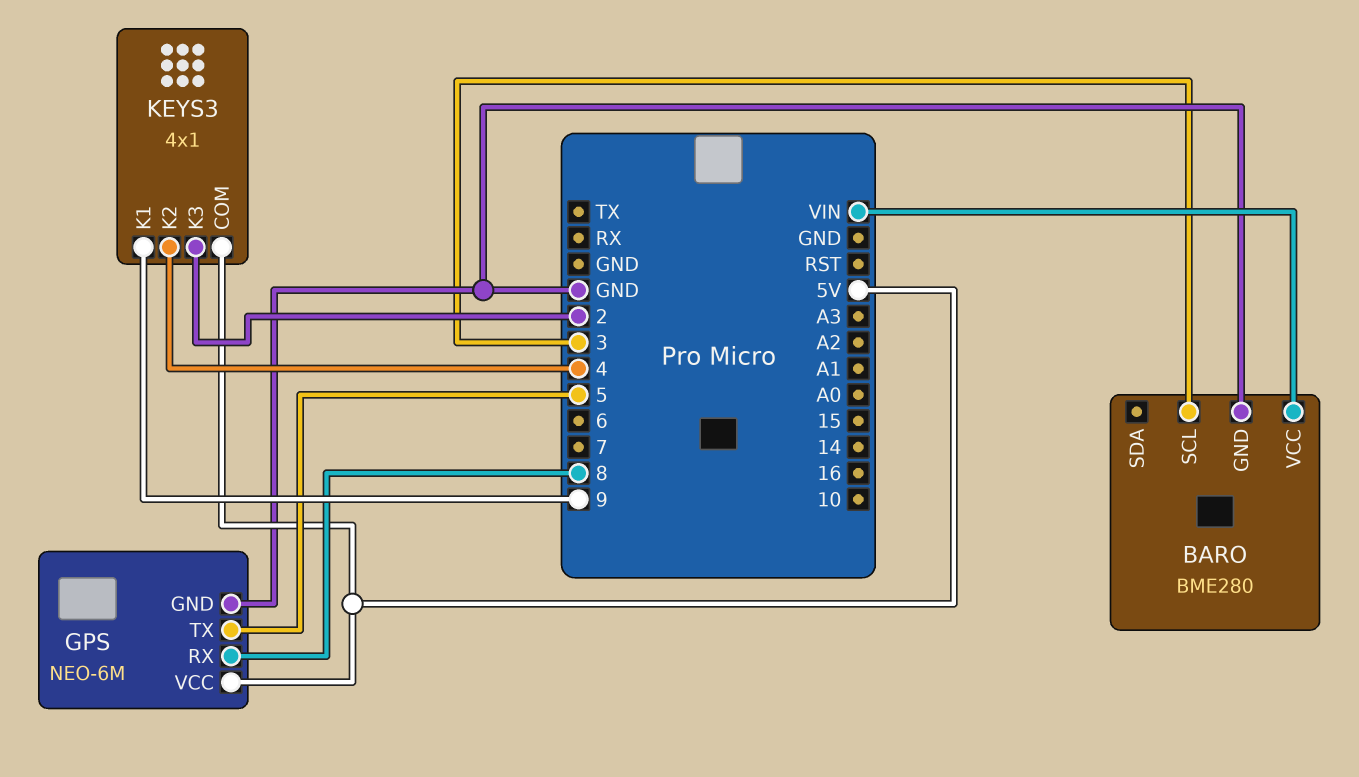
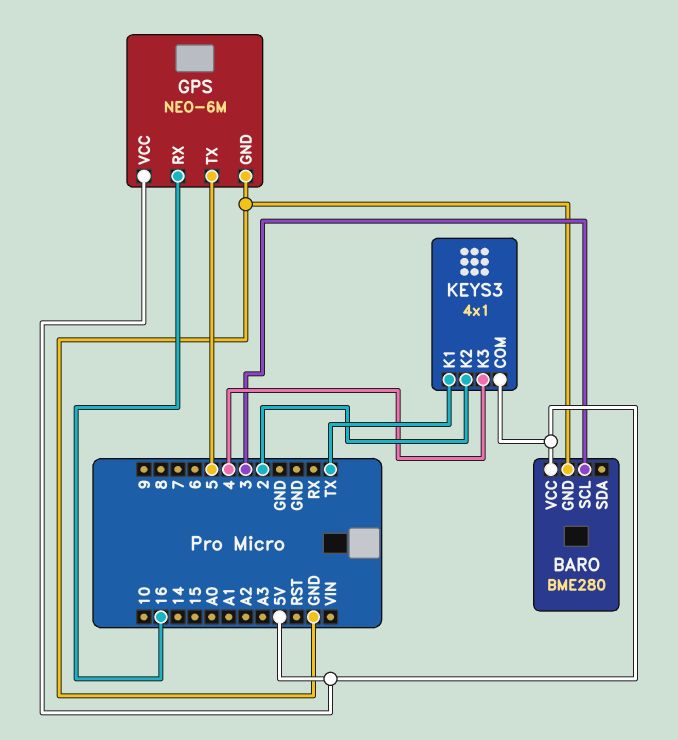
BARO pin VCC: VIN -> 5V
GPS pin RX: 8 -> 16
KEYS3 pin K1: 9 -> TX
KEYS3 pin K2: 4 -> 2
KEYS3 pin K3: 2 -> 4

